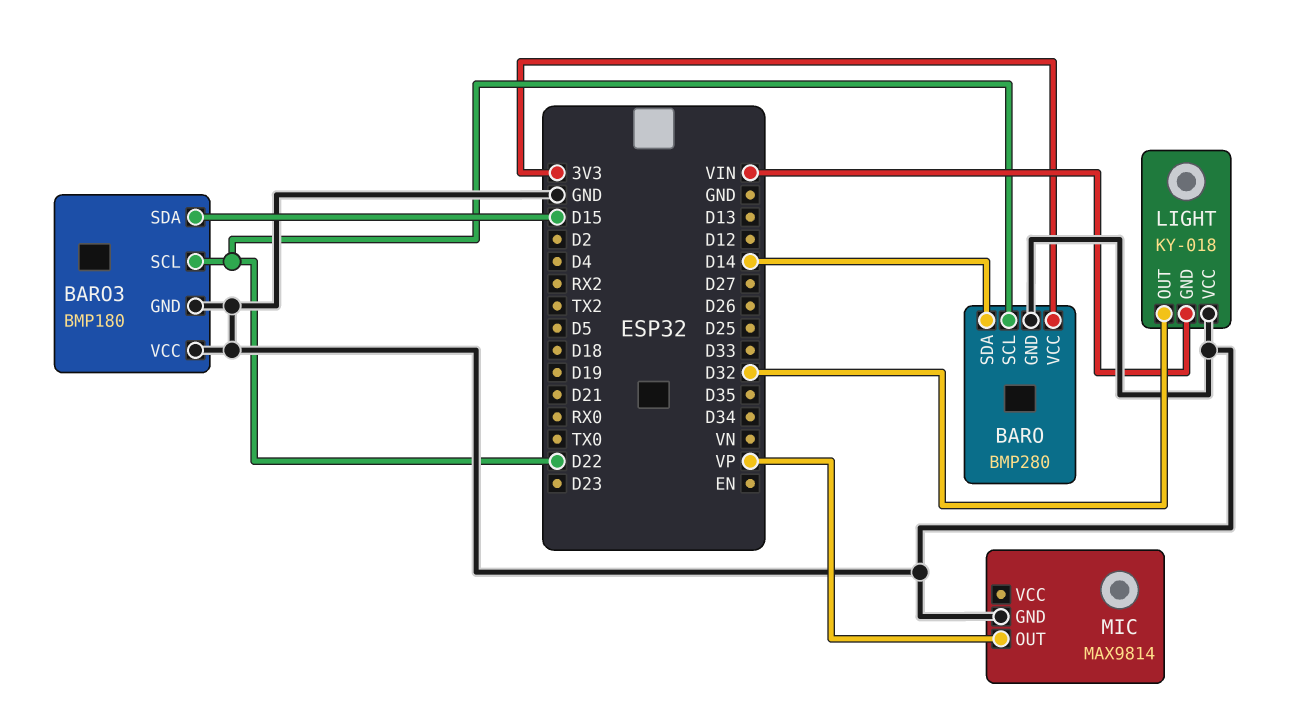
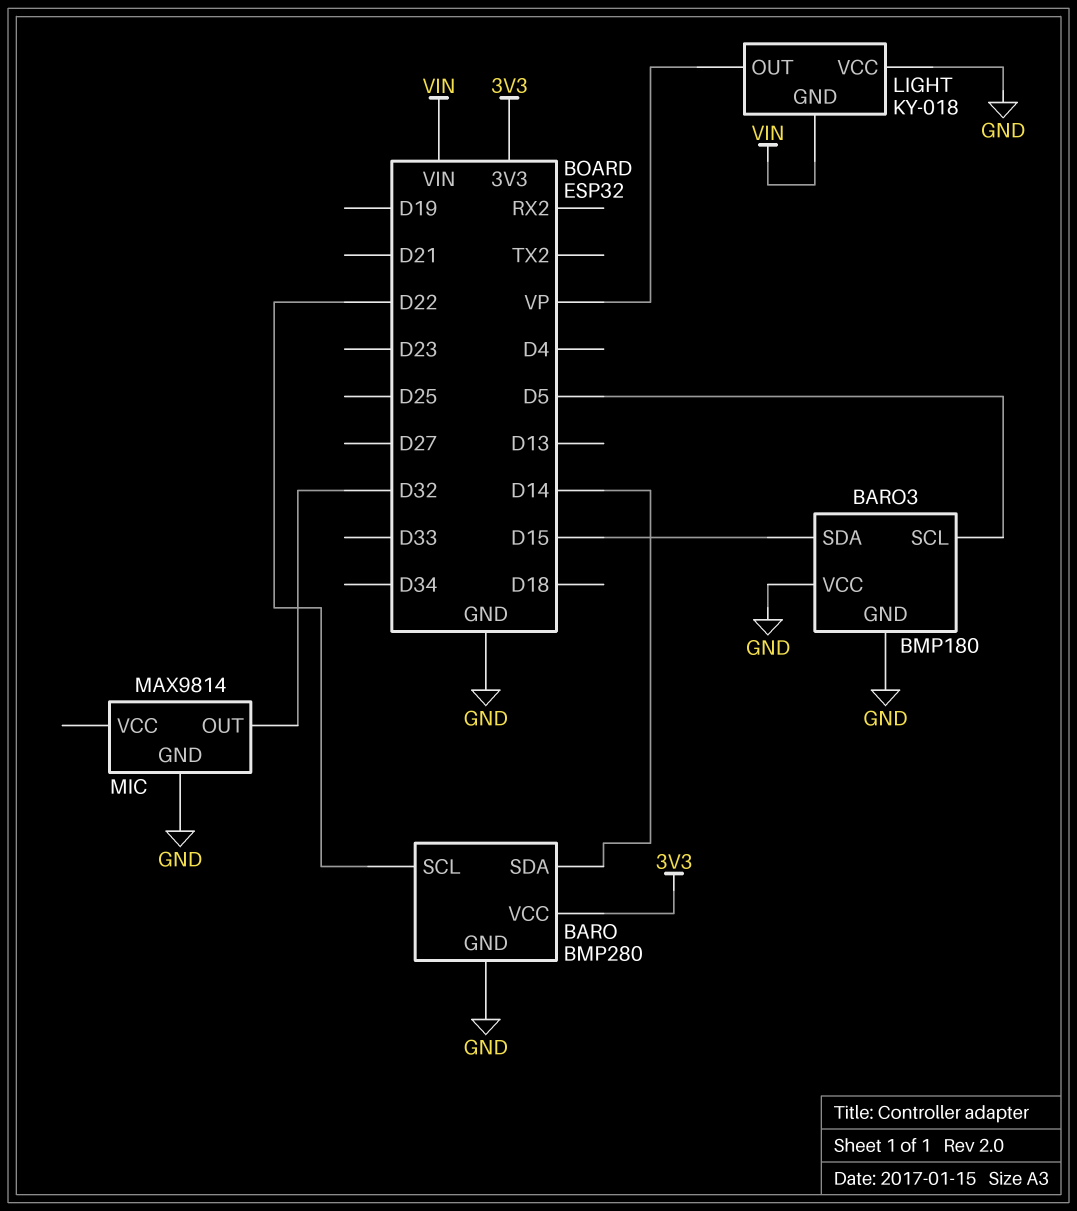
BARO3 pin SCL: D22 -> D5
LIGHT pin OUT: D32 -> VP
MIC pin OUT: VP -> D32

